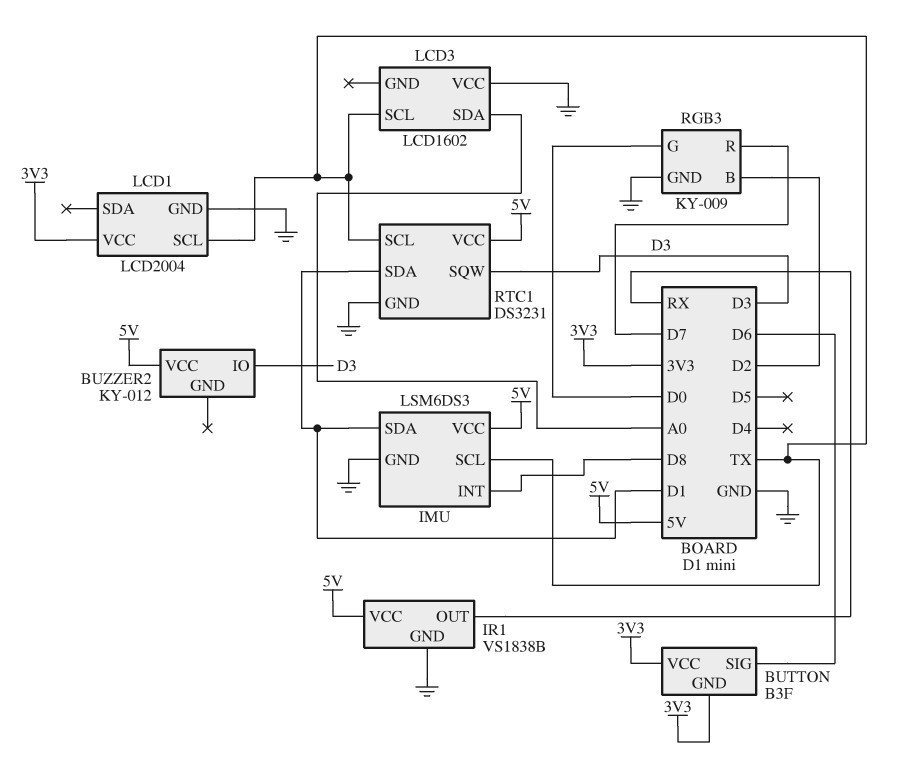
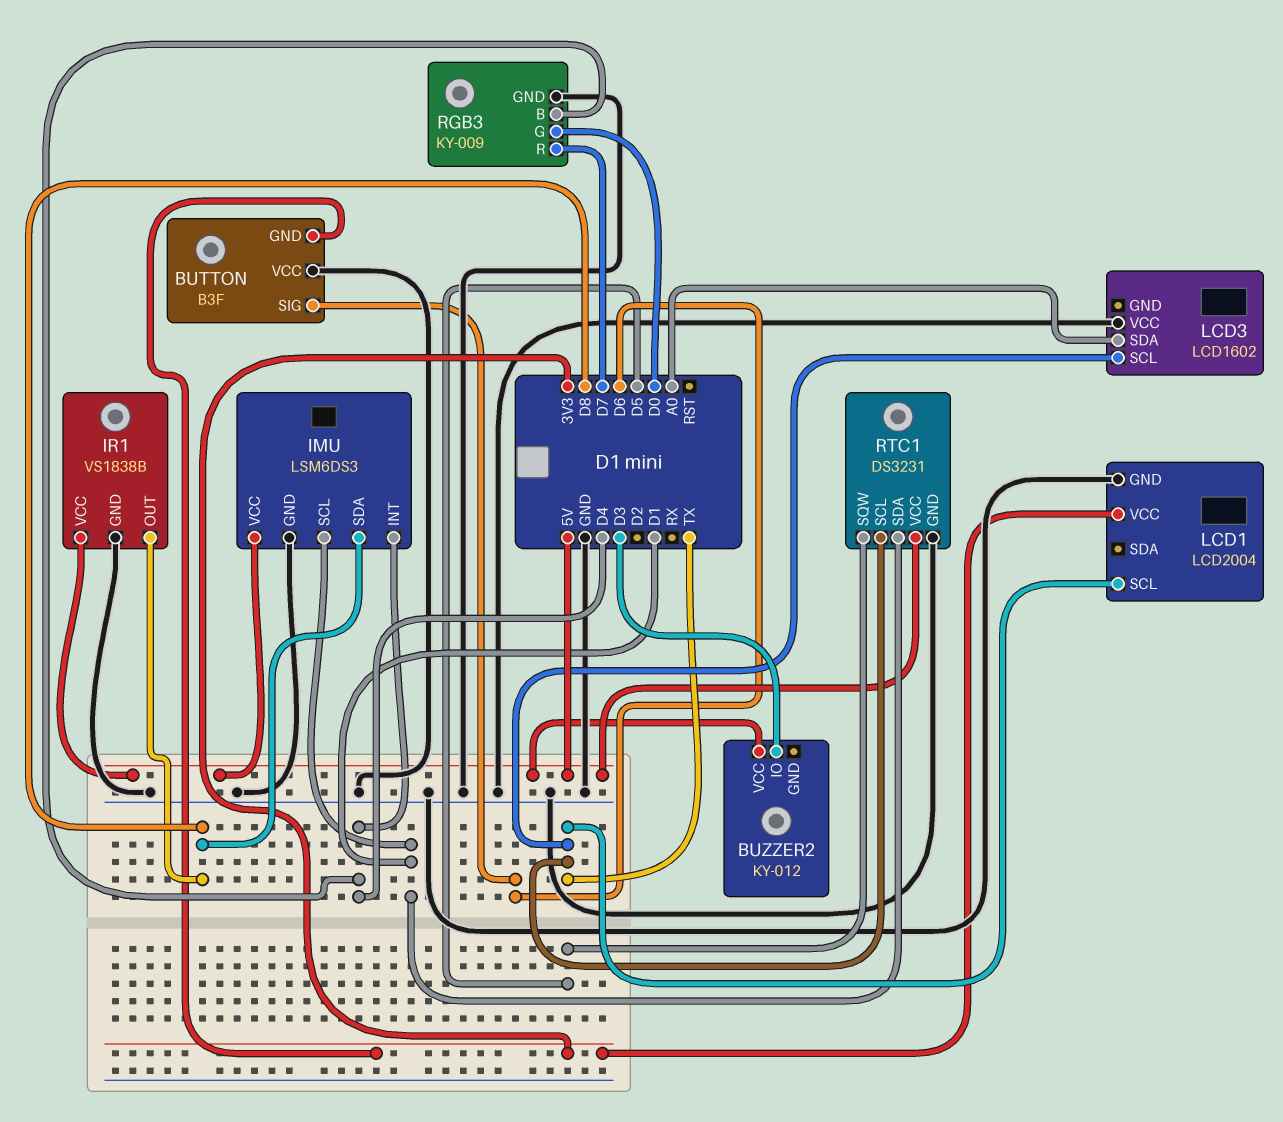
BUTTON pin VCC: 3V3 -> GND
IMU pin INT: D8 -> D4
IMU pin SCL: TX -> D1
IMU pin SDA: D1 -> D8
IR1 pin OUT: RX -> D8
RGB3 pin B: D2 -> D4
RTC1 pin SQW: D3 -> D5

